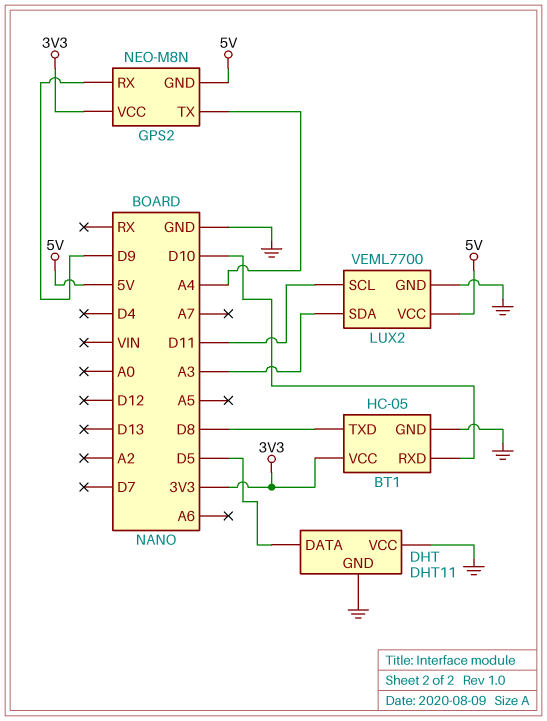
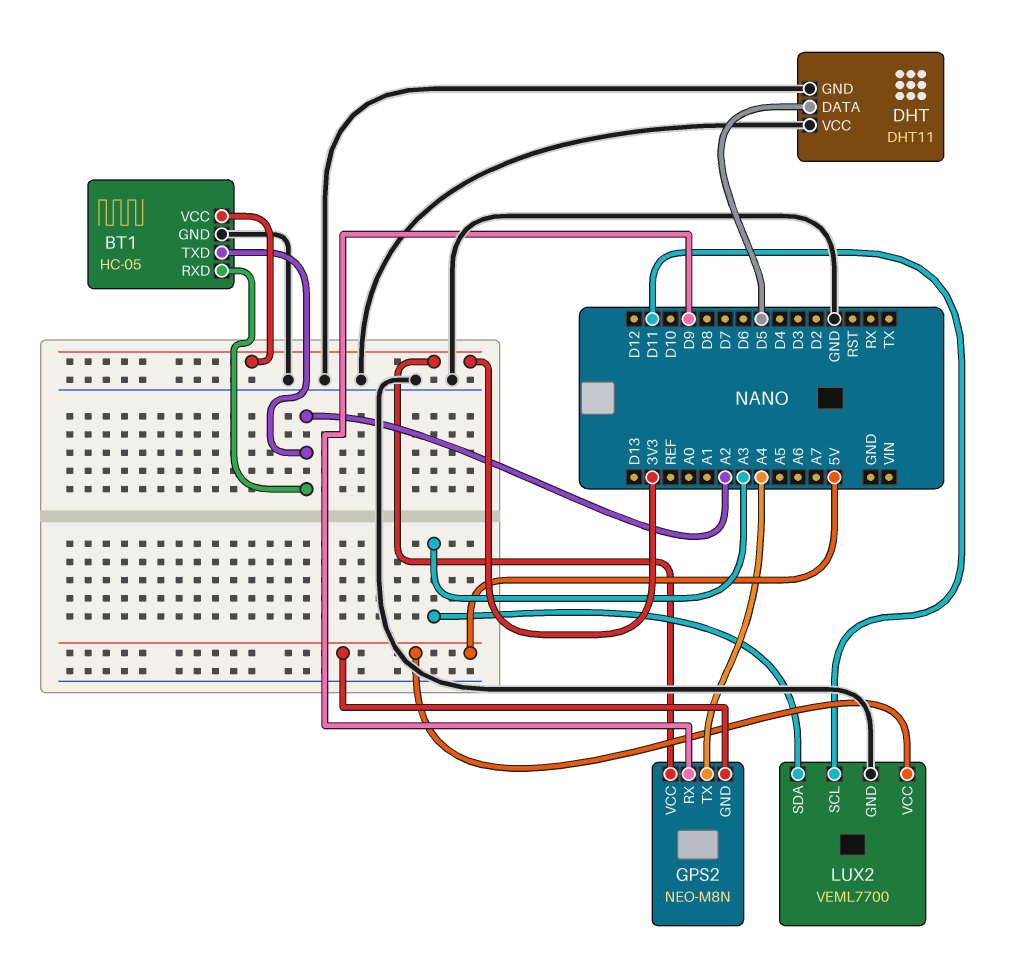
BT1 pin RXD: D10 -> A2
BT1 pin TXD: D8 -> A2

